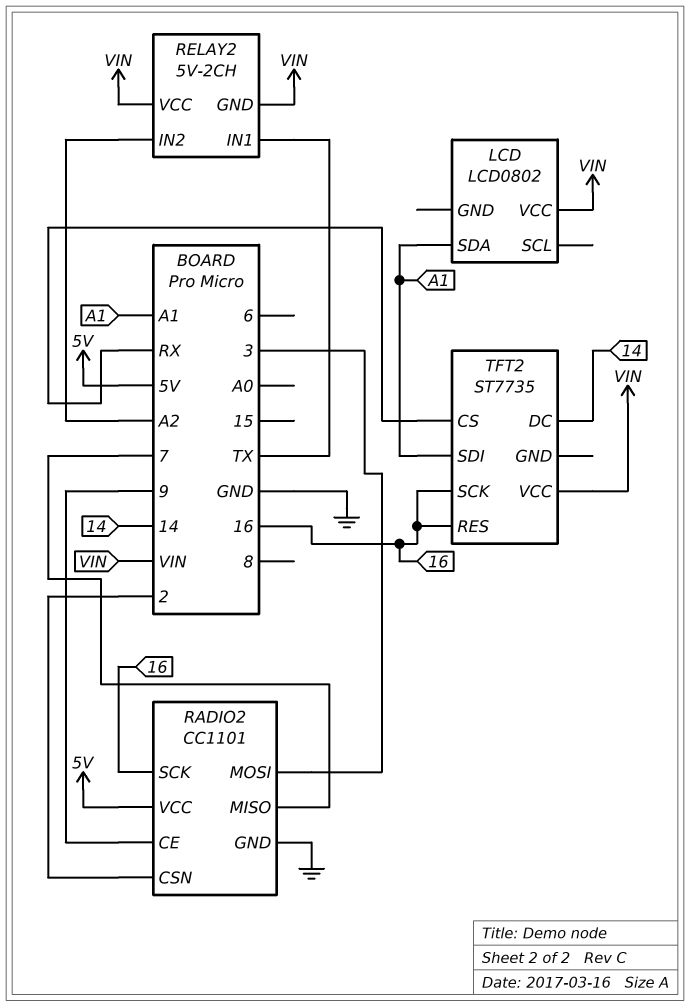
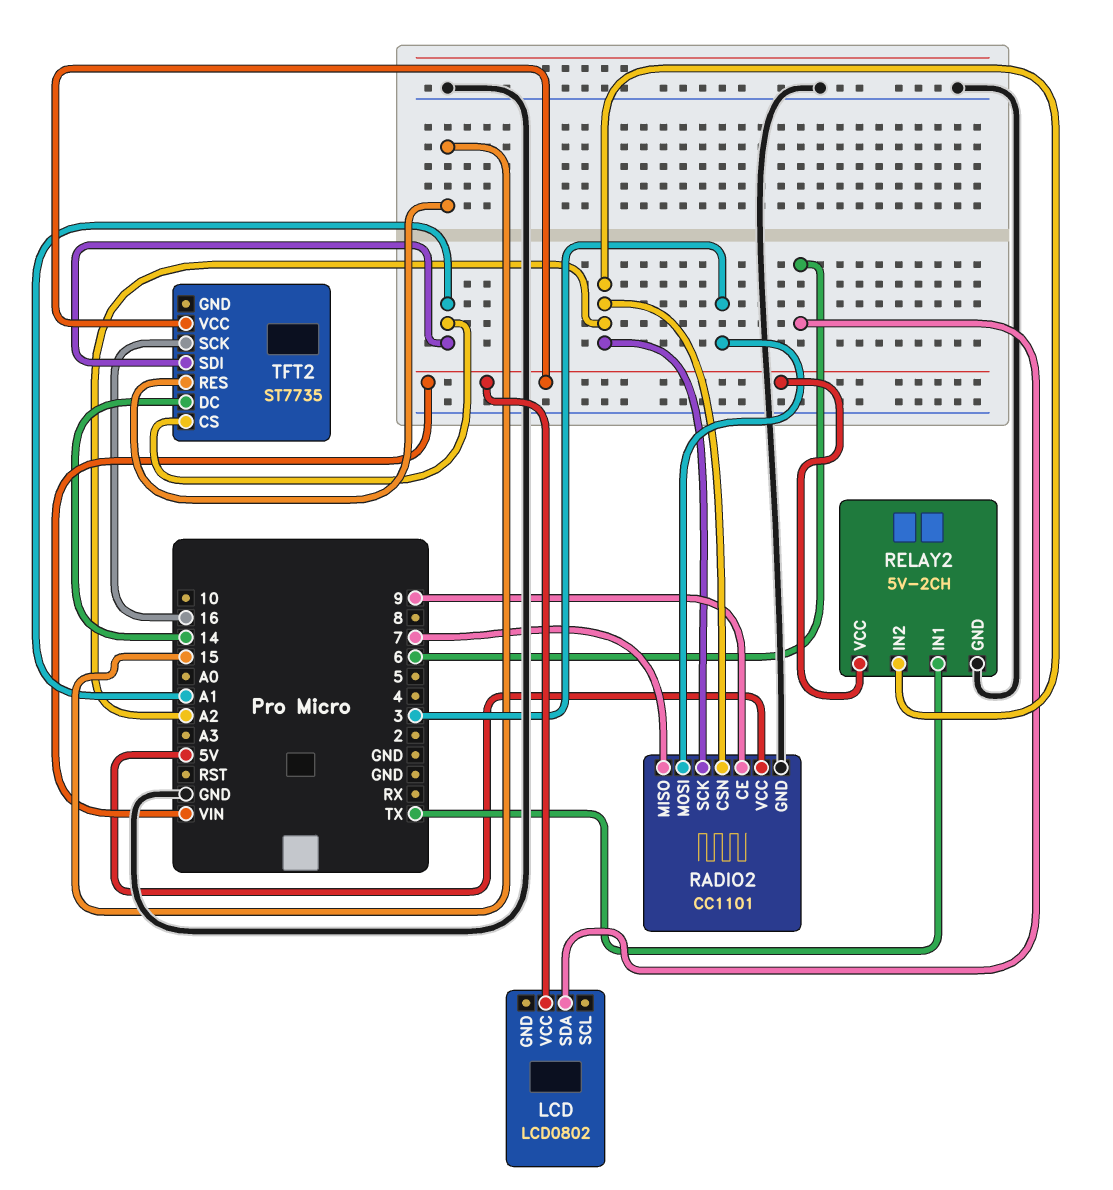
LCD pin SDA: A1 -> 6
RADIO2 pin CSN: 2 -> A2
RADIO2 pin SCK: 16 -> A2
RELAY2 pin GND: VIN -> GND
TFT2 pin CS: RX -> A1
TFT2 pin RES: 16 -> 15

